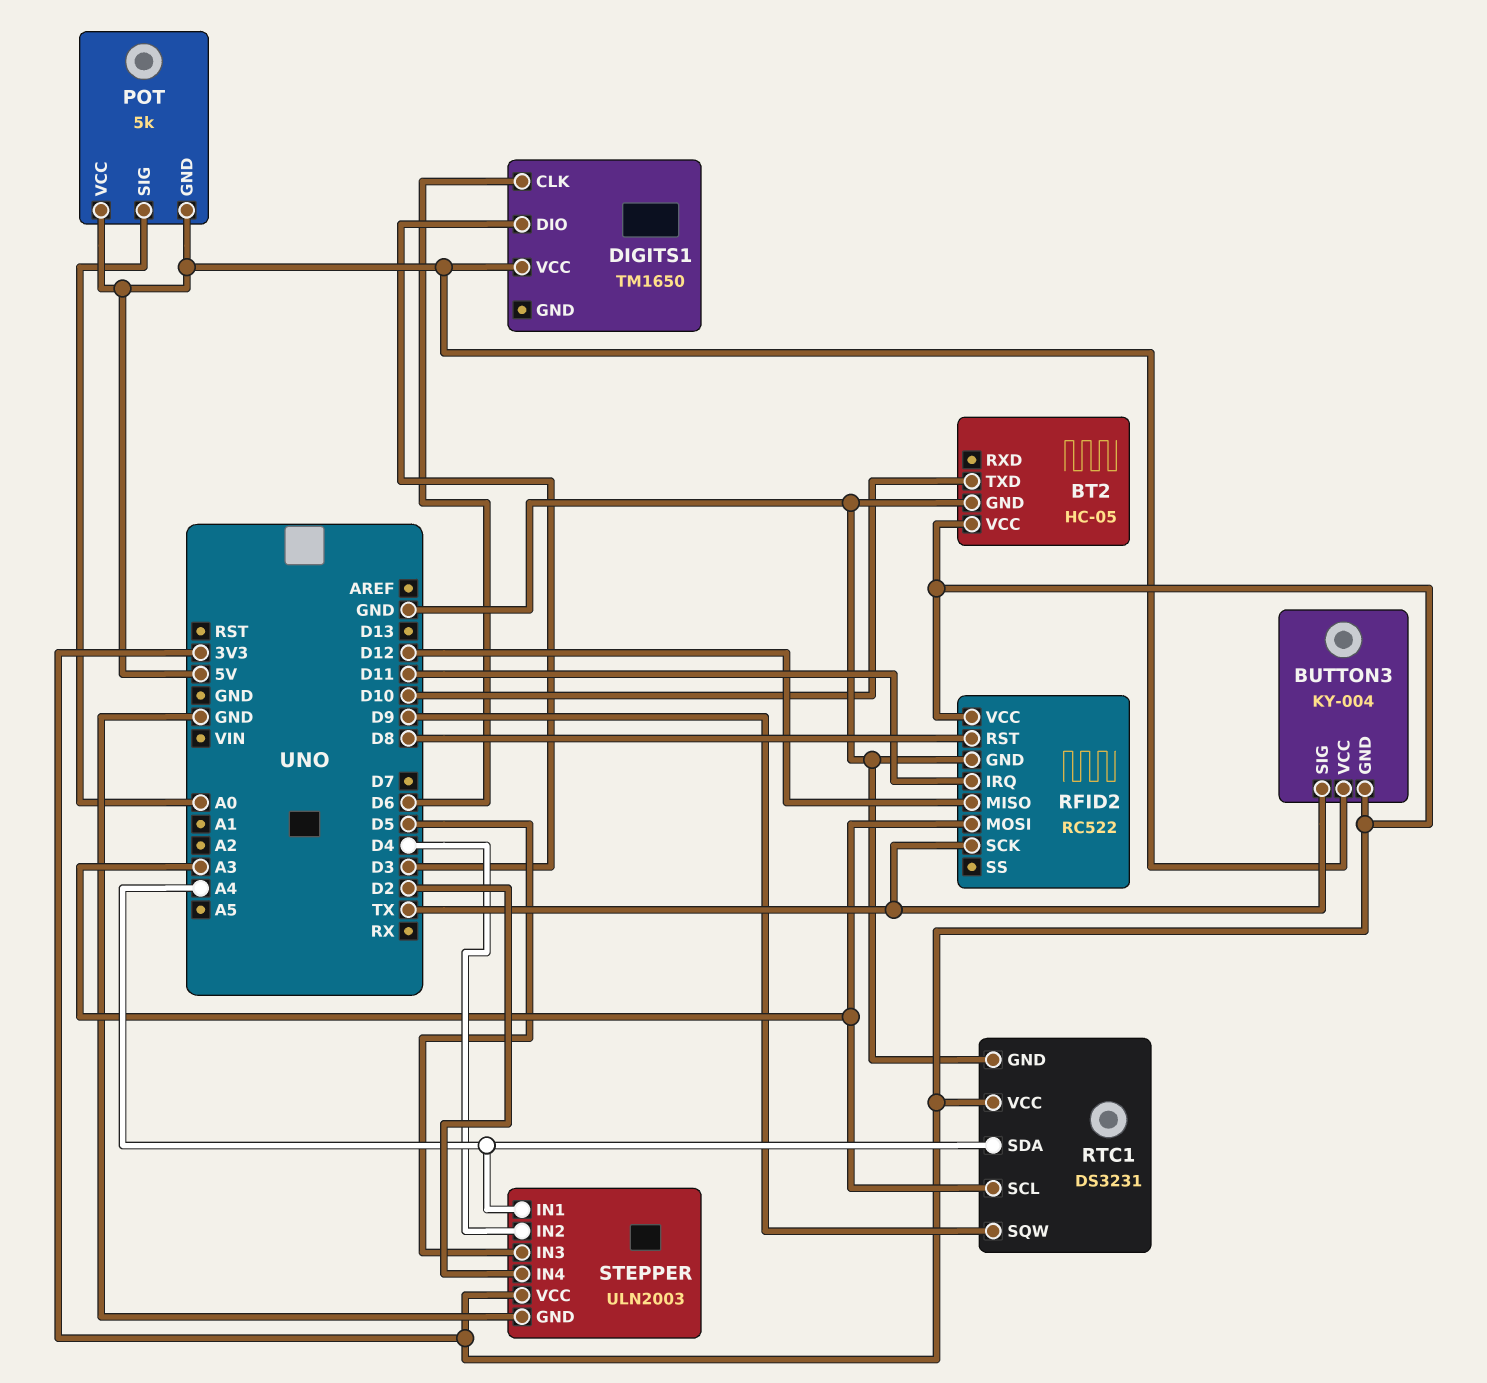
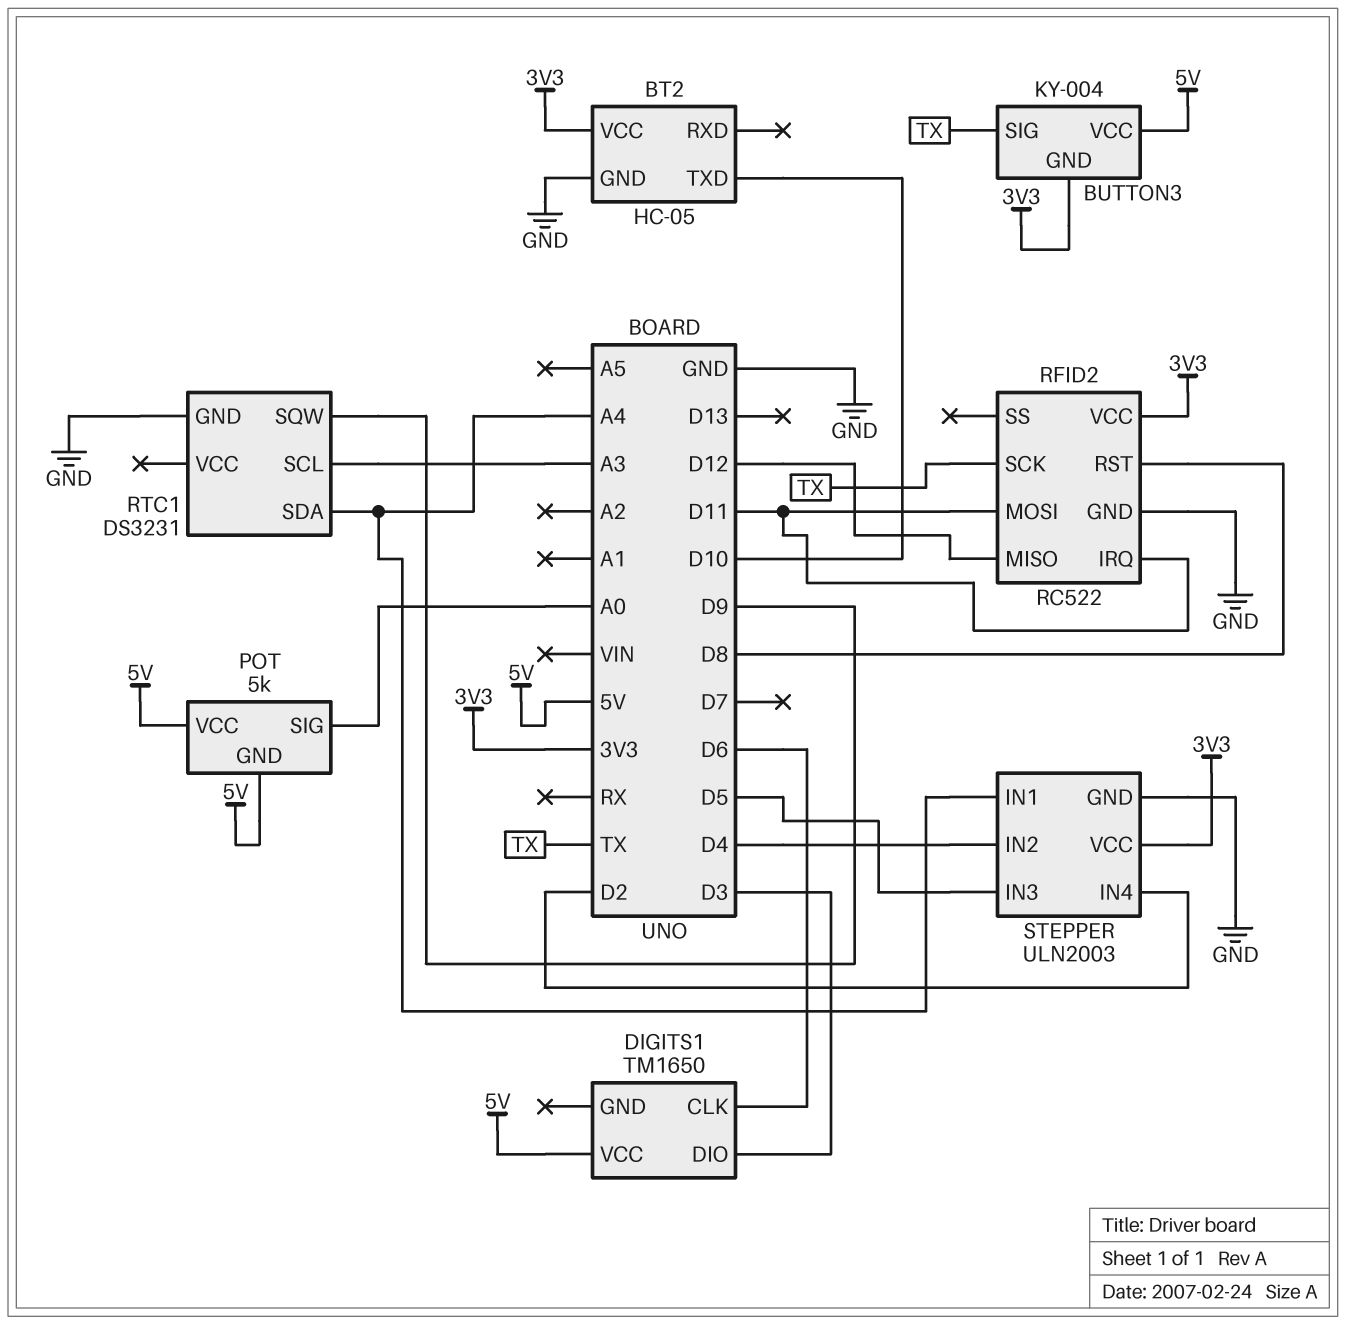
RFID2 pin MOSI: A3 -> D11
RTC1 pin VCC: 3V3 -> none

